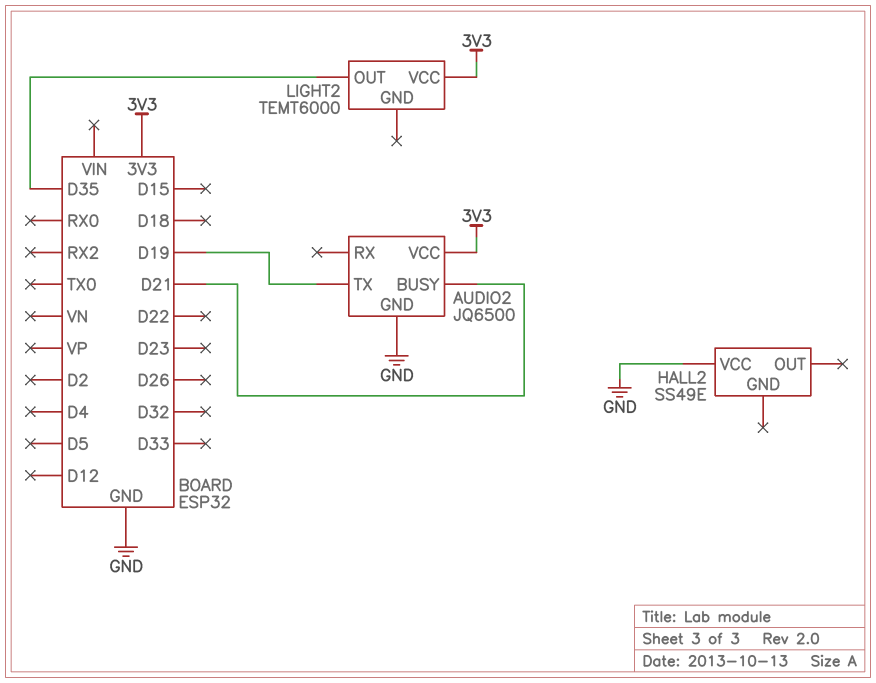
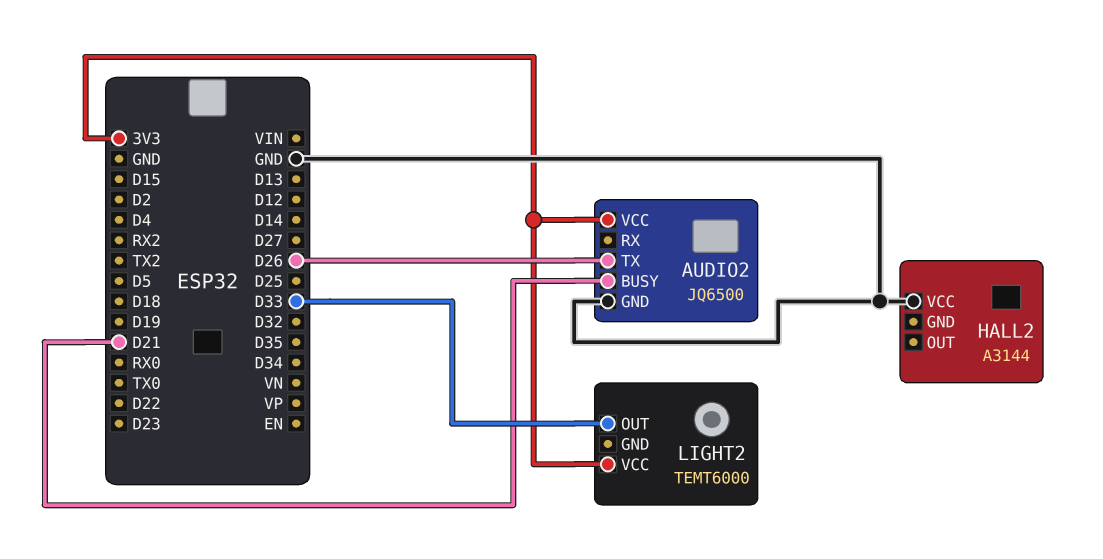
AUDIO2 pin TX: D19 -> D26
HALL2: SS49E -> A3144
LIGHT2 pin OUT: D35 -> D33

